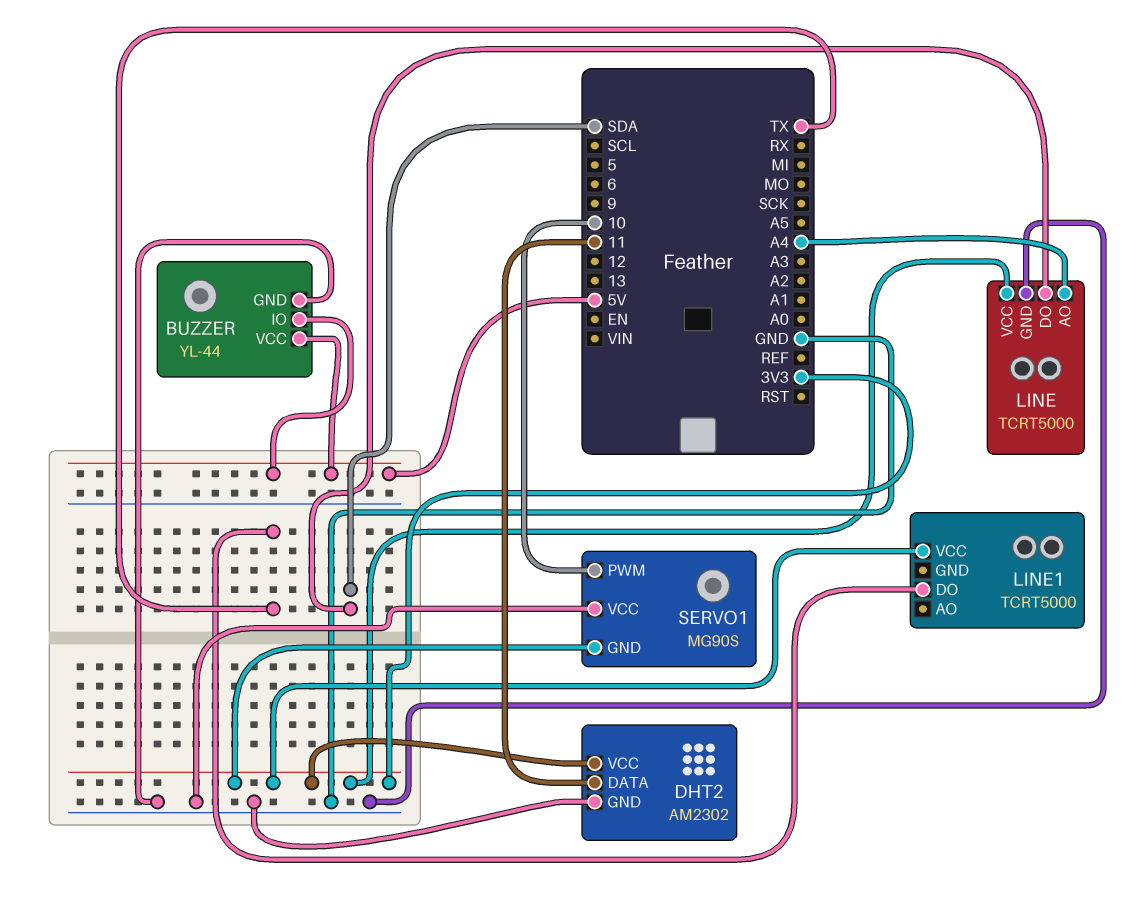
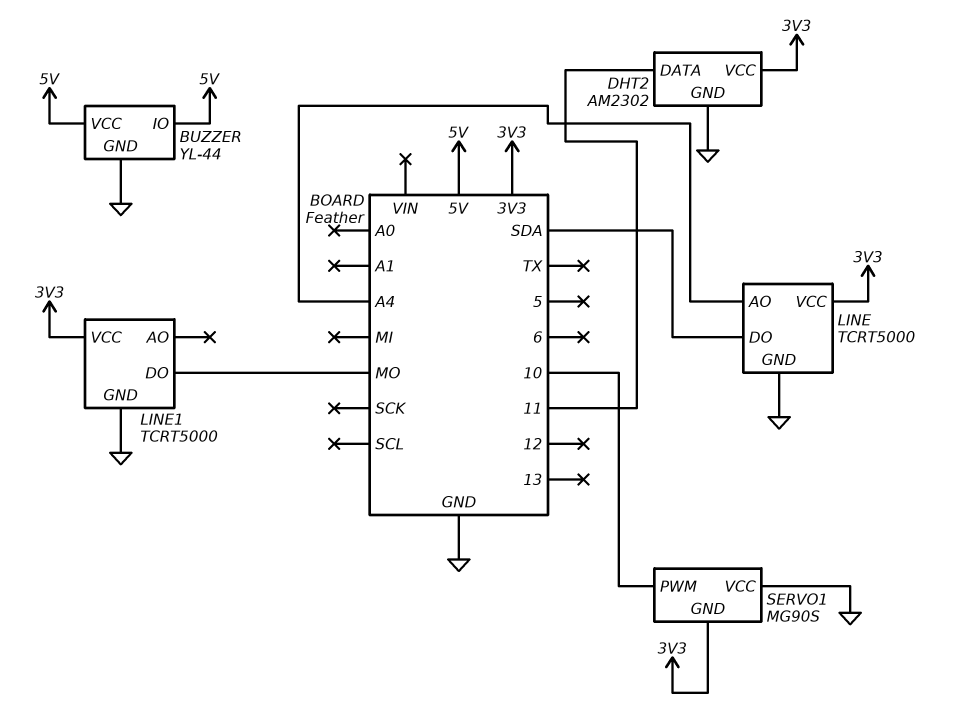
LINE1 pin DO: TX -> MO
LINE1 pin GND: none -> GND

